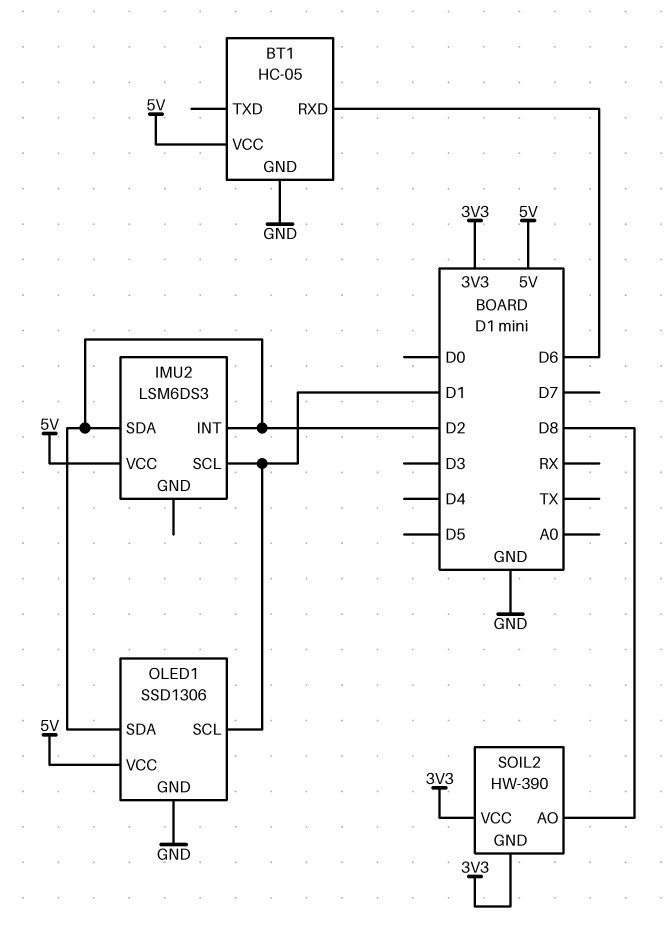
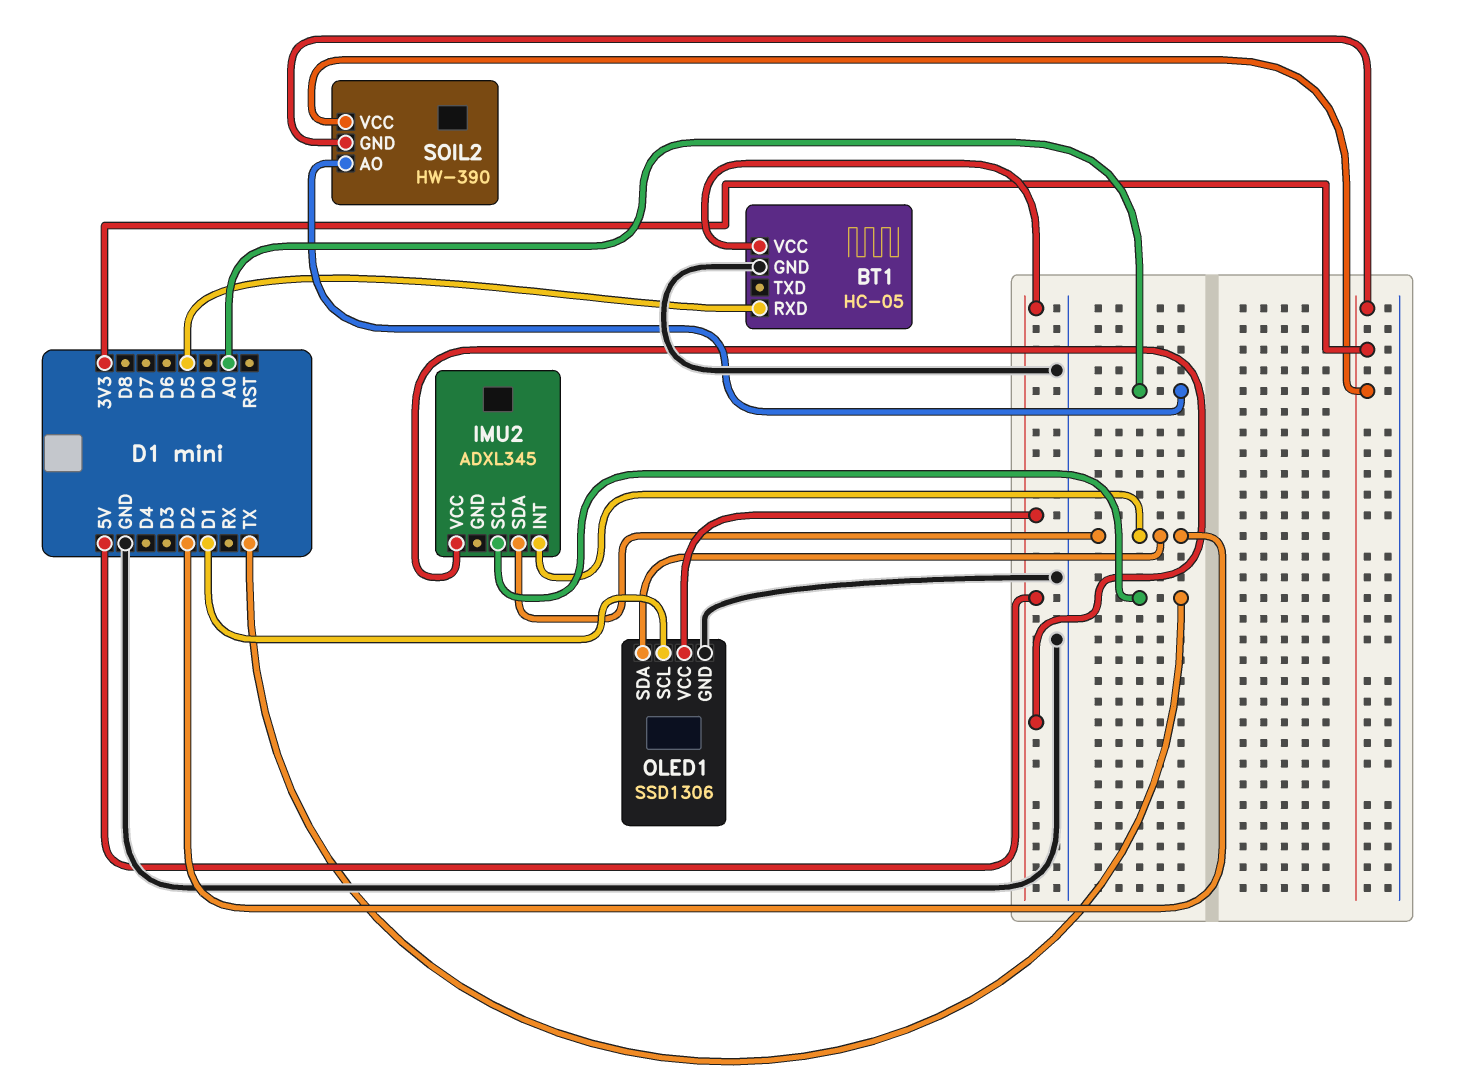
BT1 pin RXD: D6 -> D5
IMU2: LSM6DS3 -> ADXL345
IMU2 pin SCL: D1 -> TX
SOIL2 pin AO: D8 -> A0

